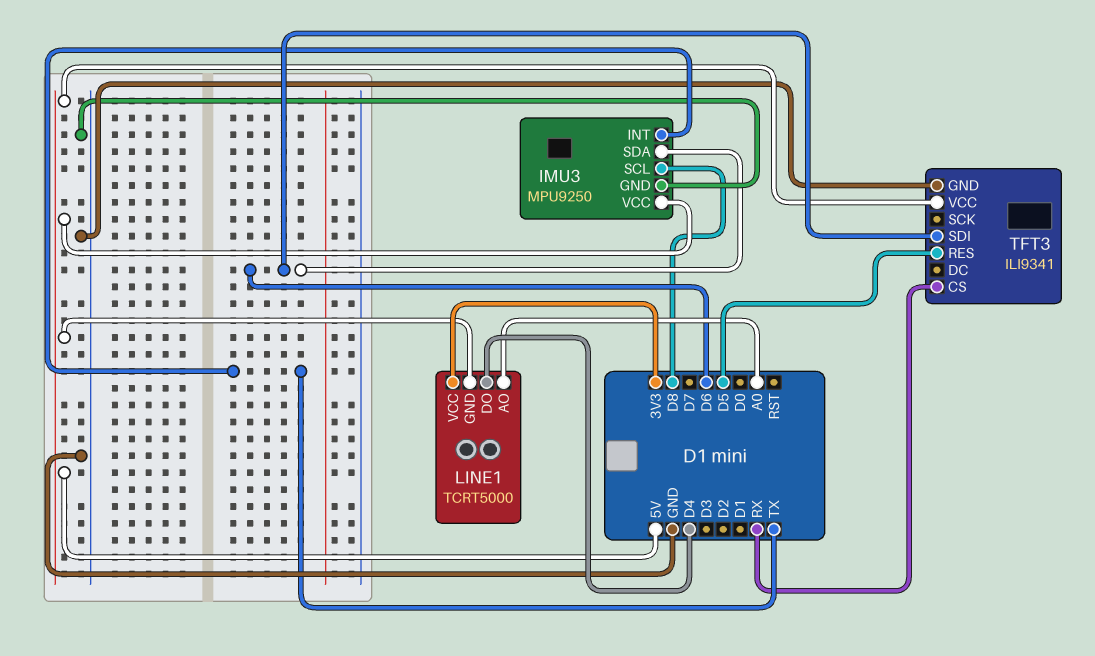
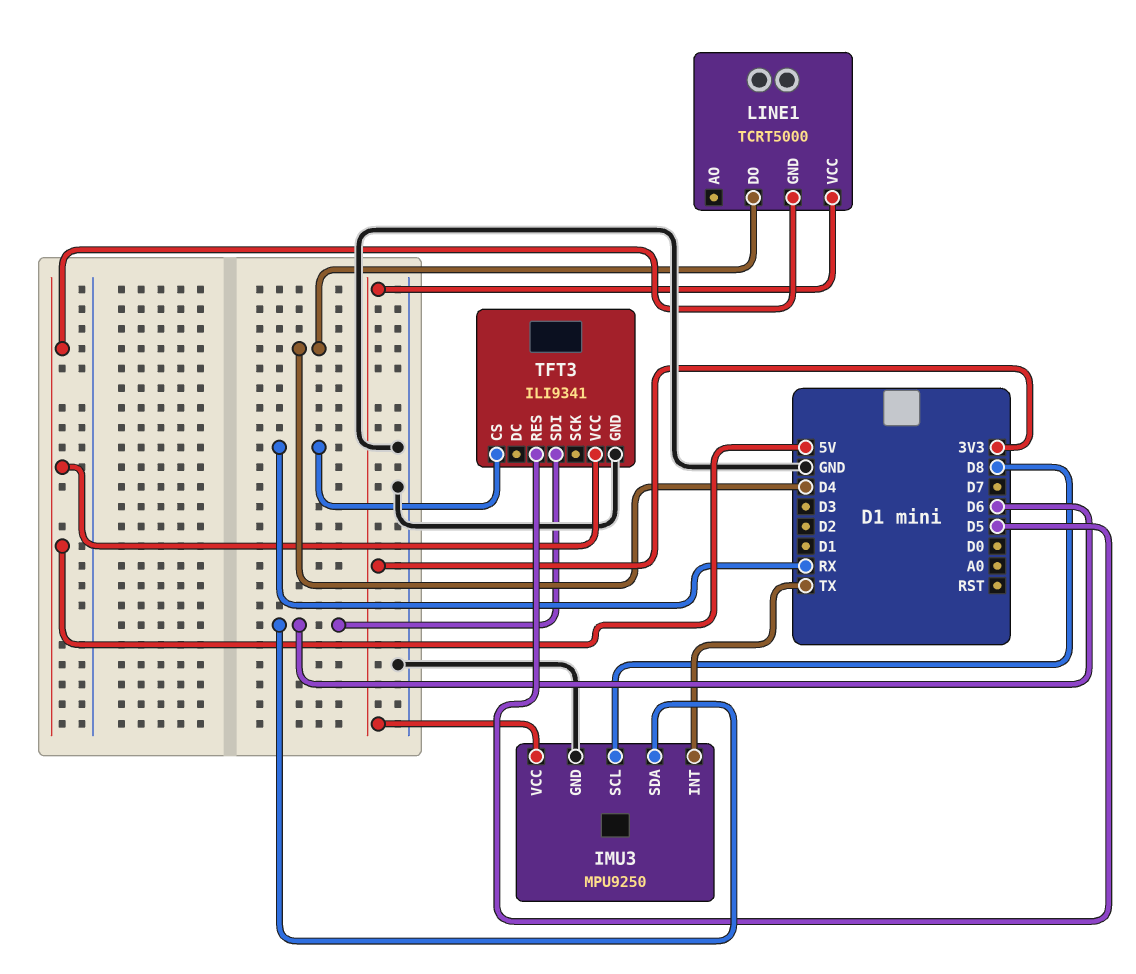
IMU3 pin VCC: 5V -> 3V3
LINE1 pin AO: A0 -> none

